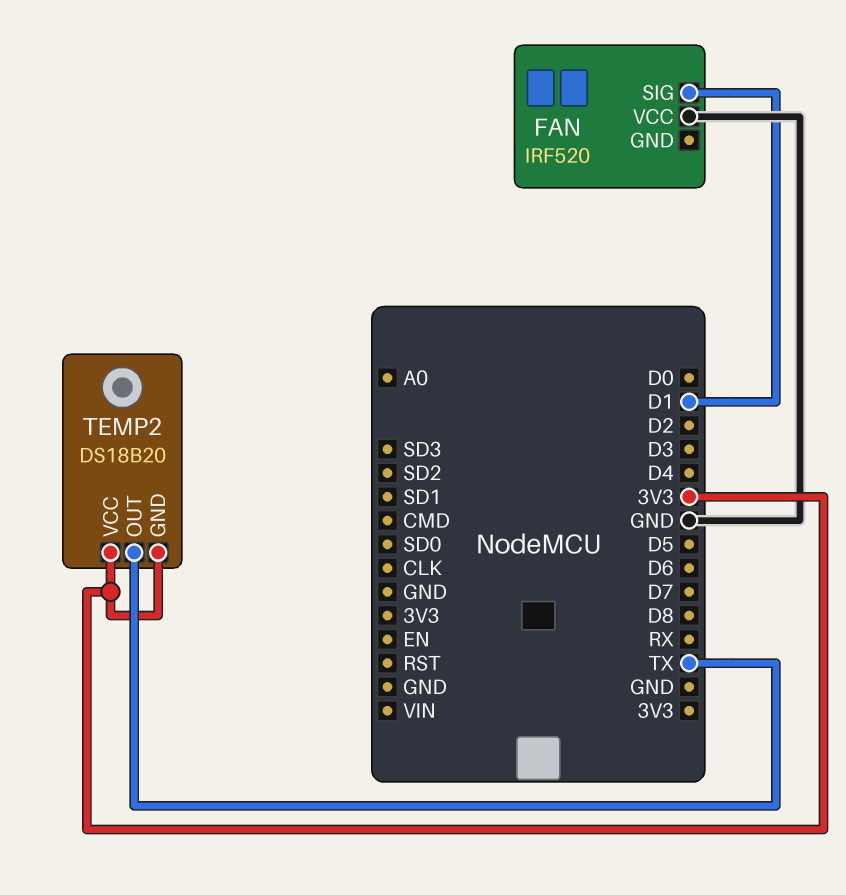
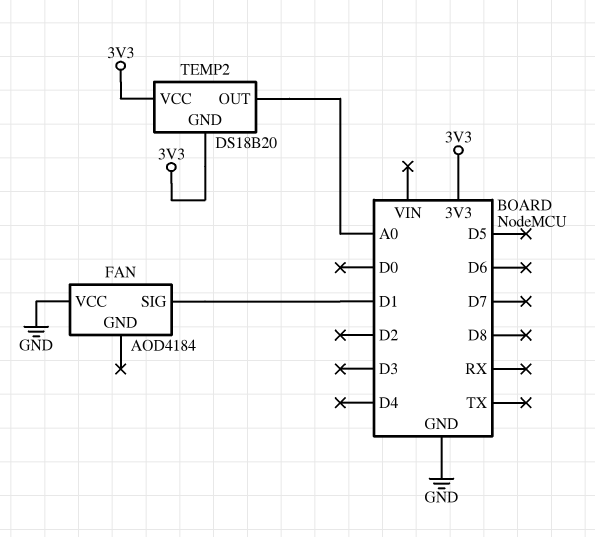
FAN: IRF520 -> AOD4184
TEMP2 pin OUT: TX -> A0

